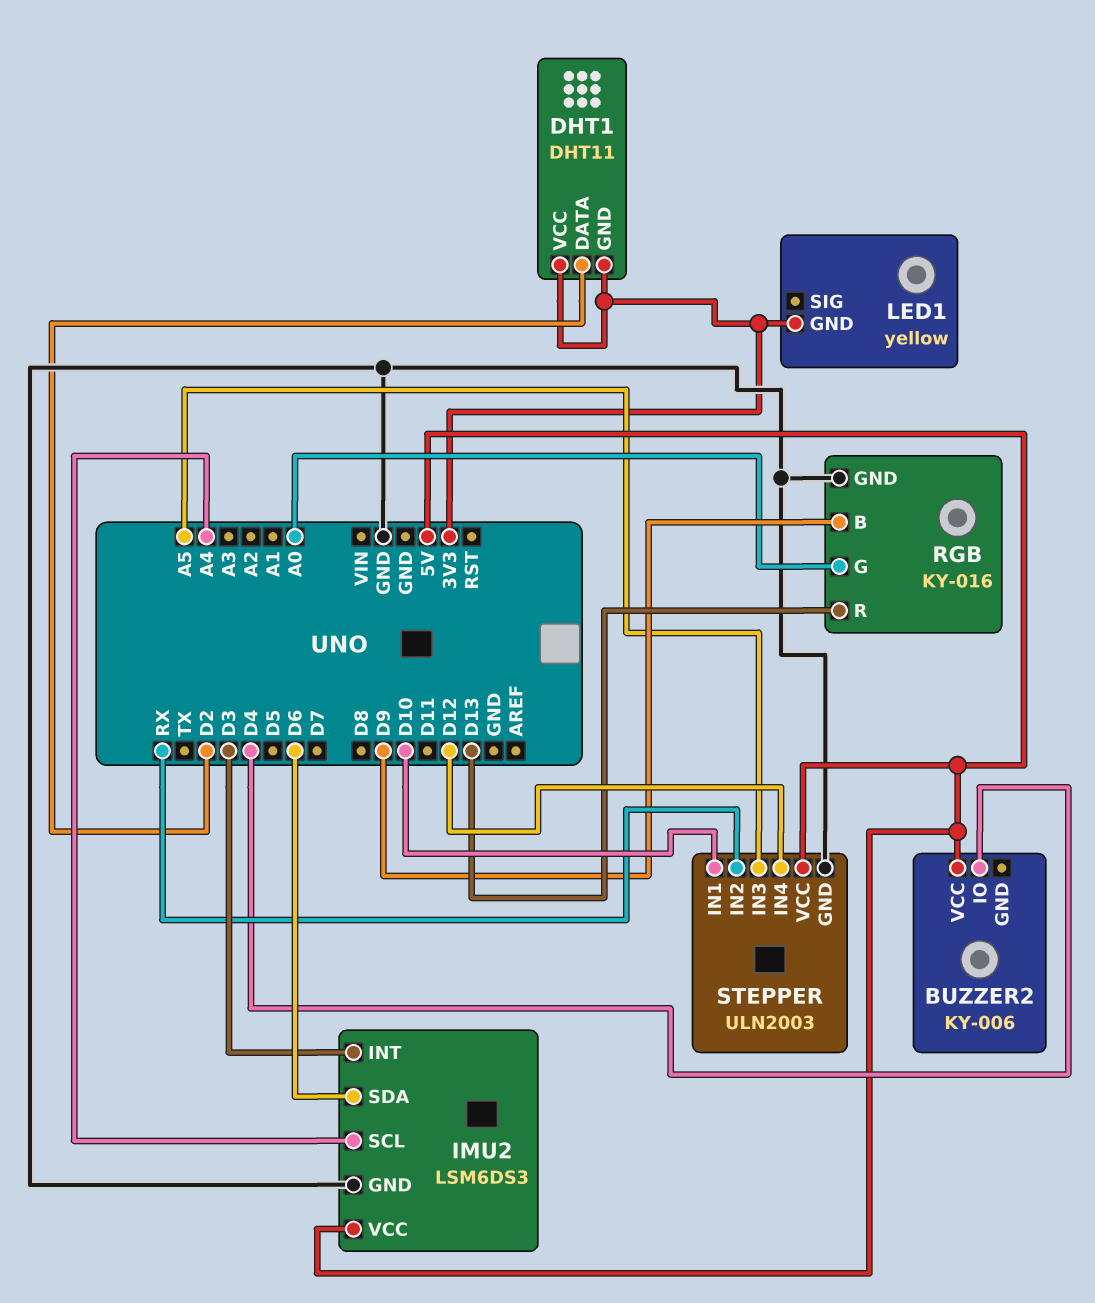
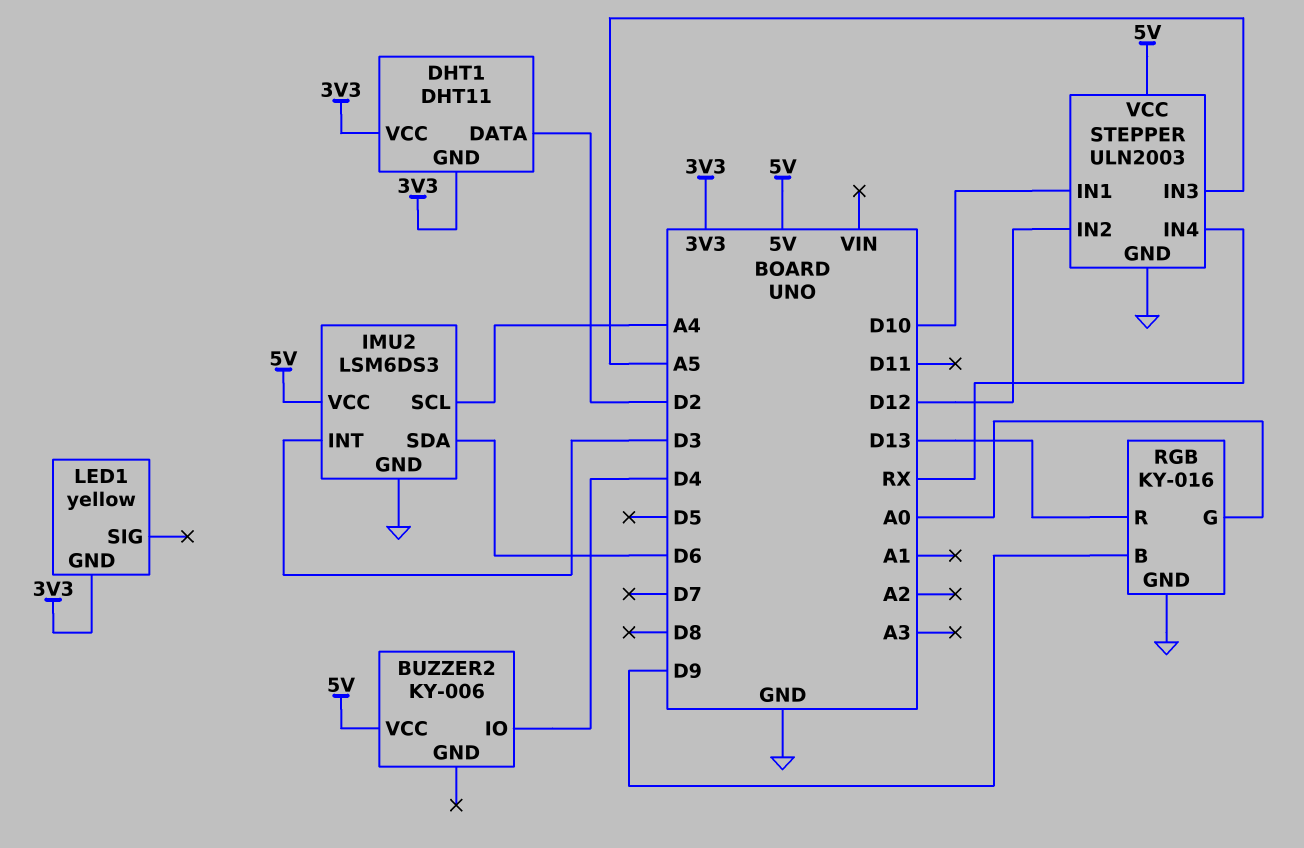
STEPPER pin IN2: RX -> D12
STEPPER pin IN4: D12 -> RX

